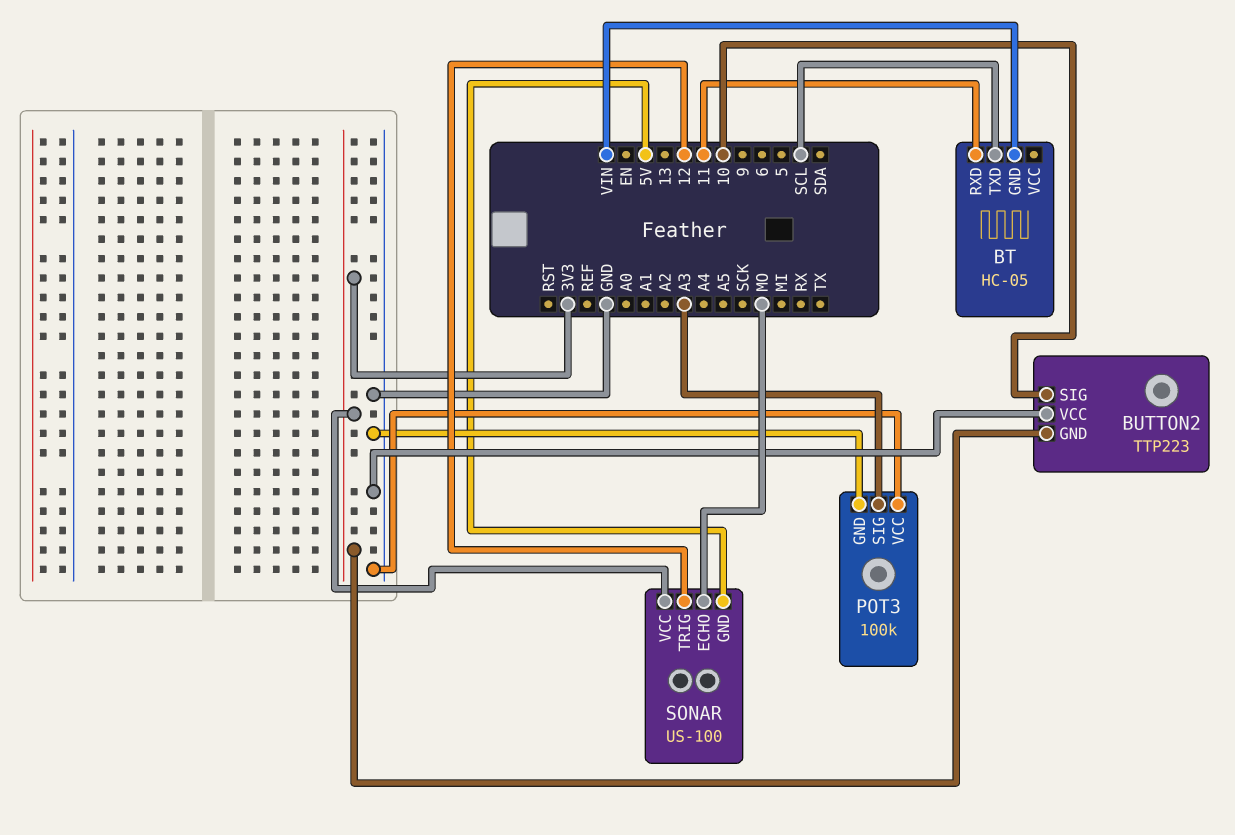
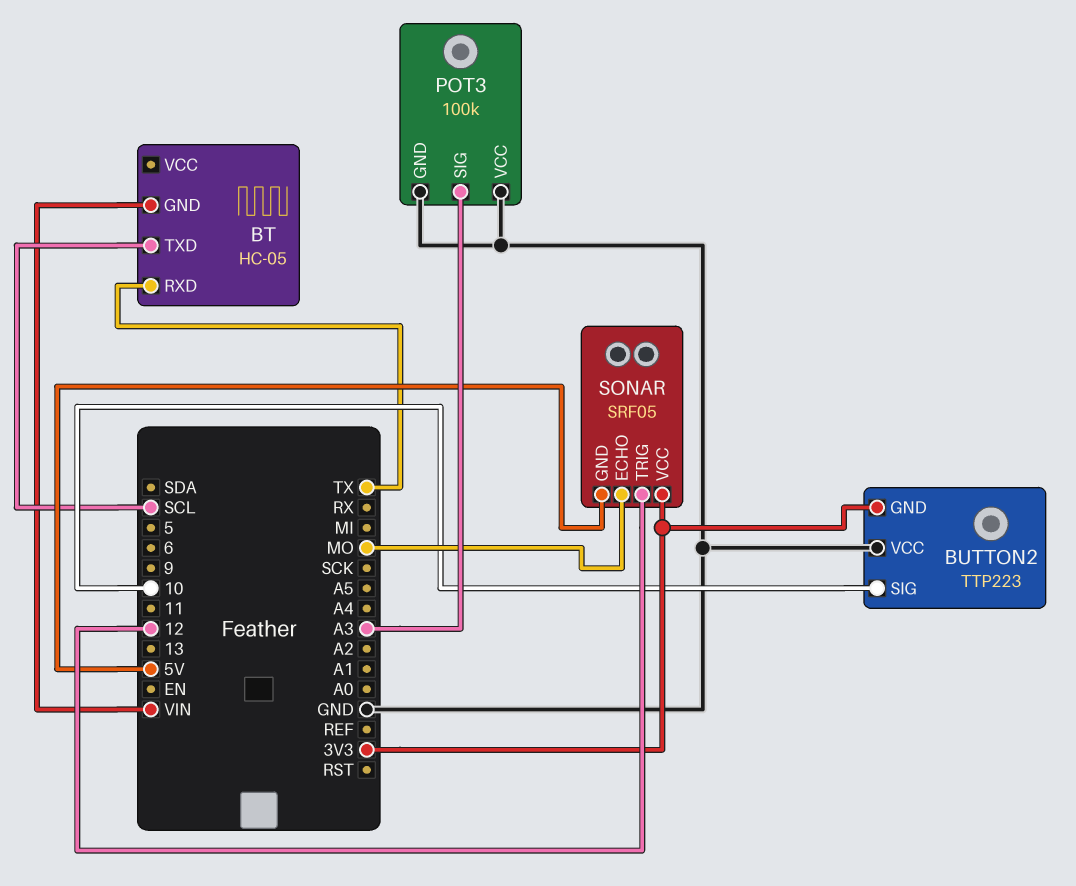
BT pin RXD: 11 -> TX
SONAR: US-100 -> SRF05

